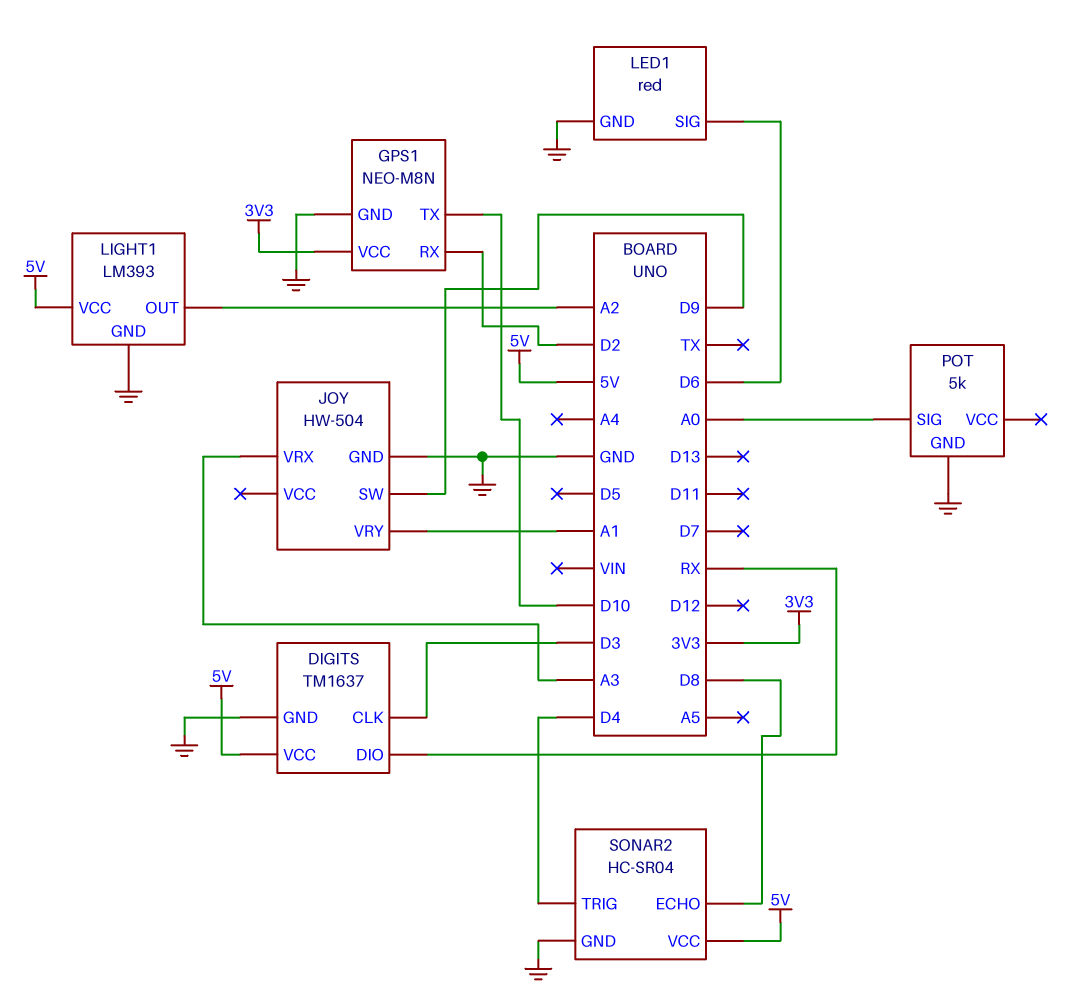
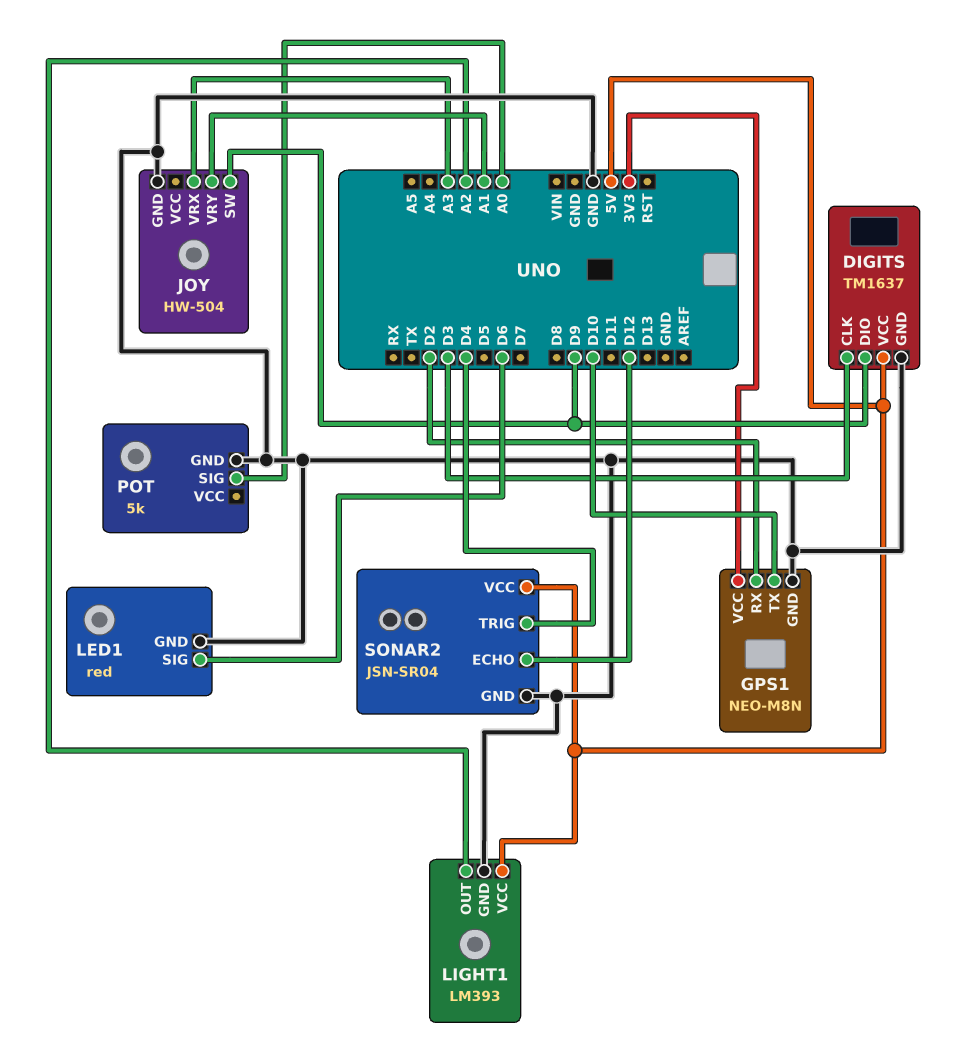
DIGITS pin DIO: RX -> D9
SONAR2: HC-SR04 -> JSN-SR04
SONAR2 pin ECHO: D8 -> D12

